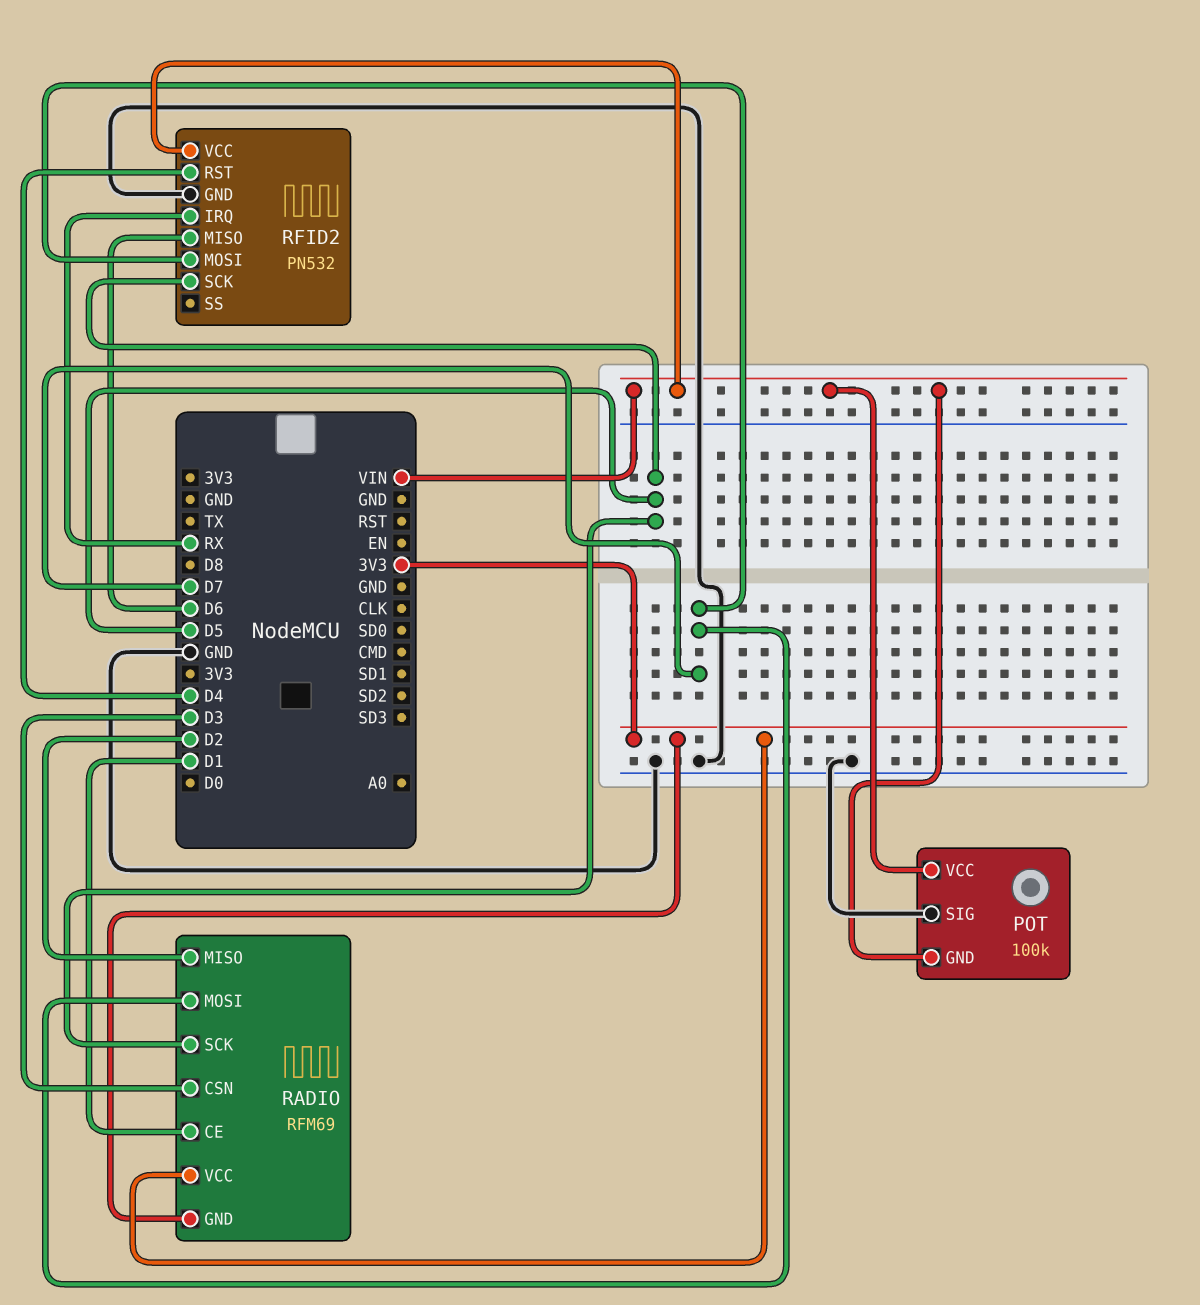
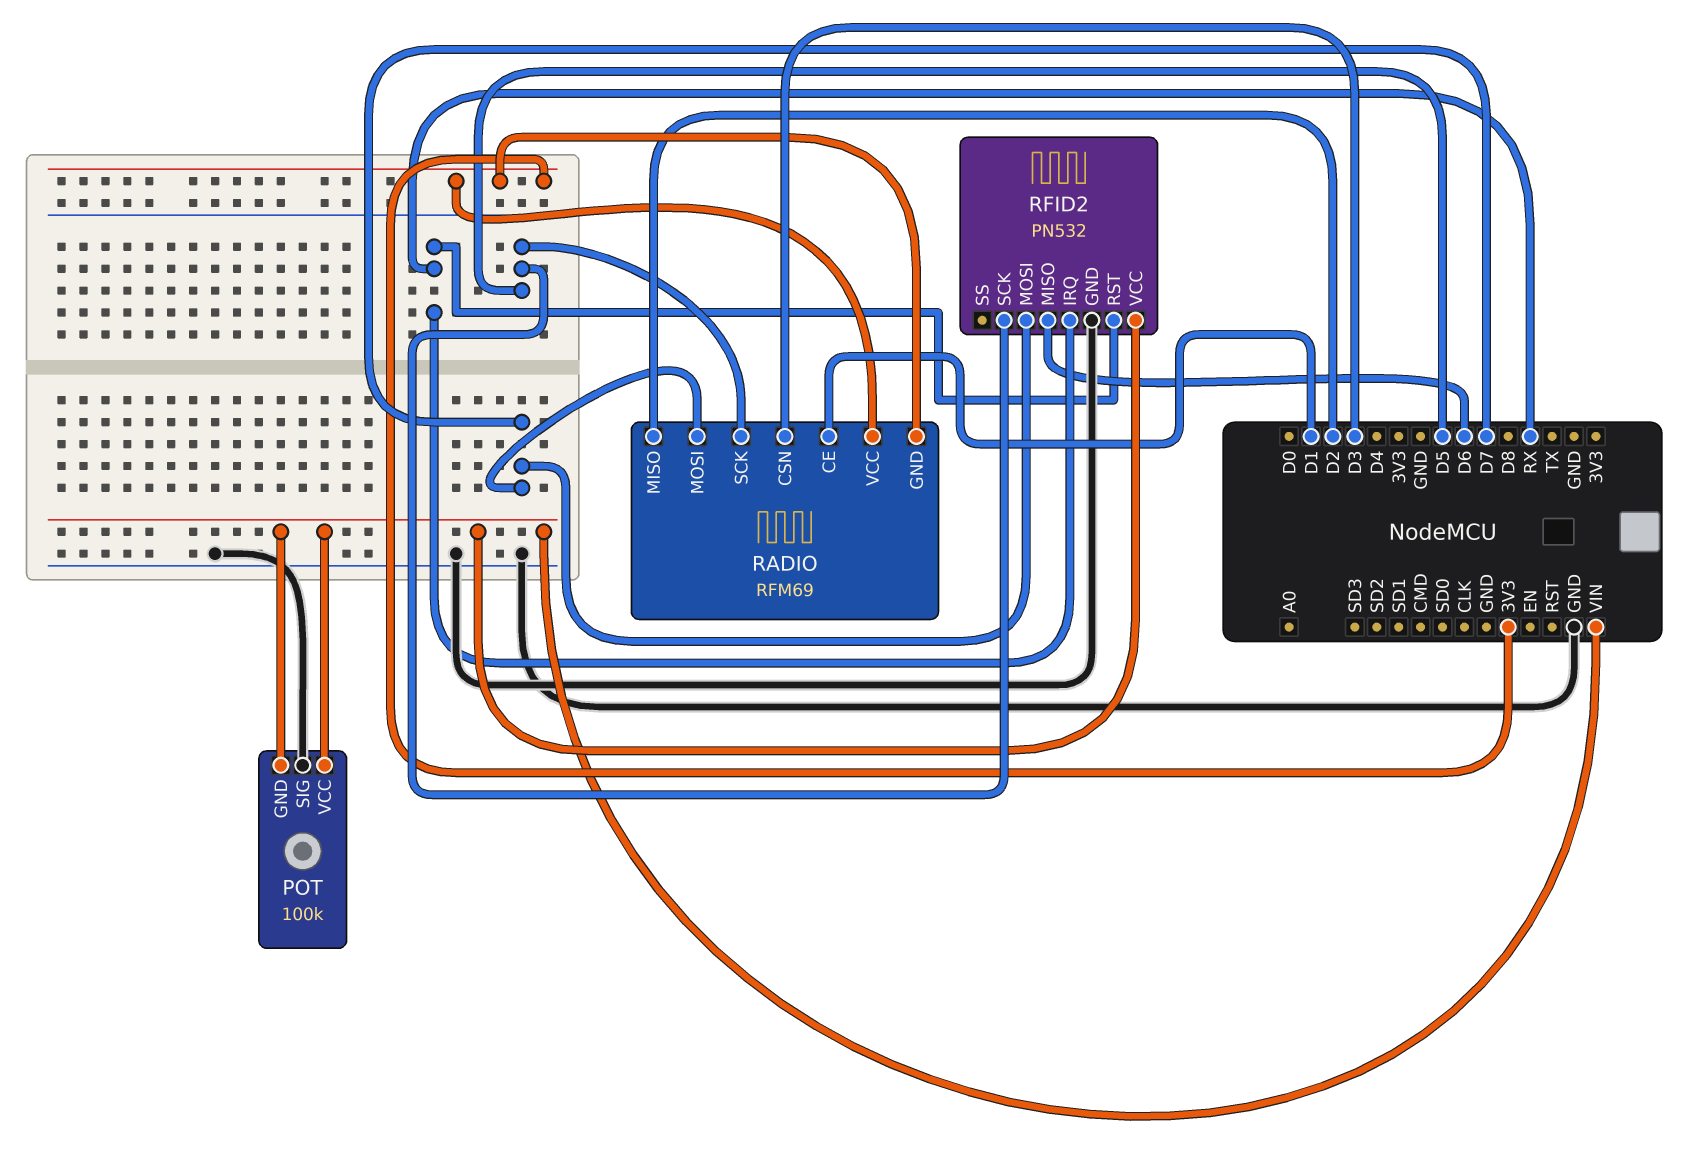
RFID2 pin RST: D4 -> RX

